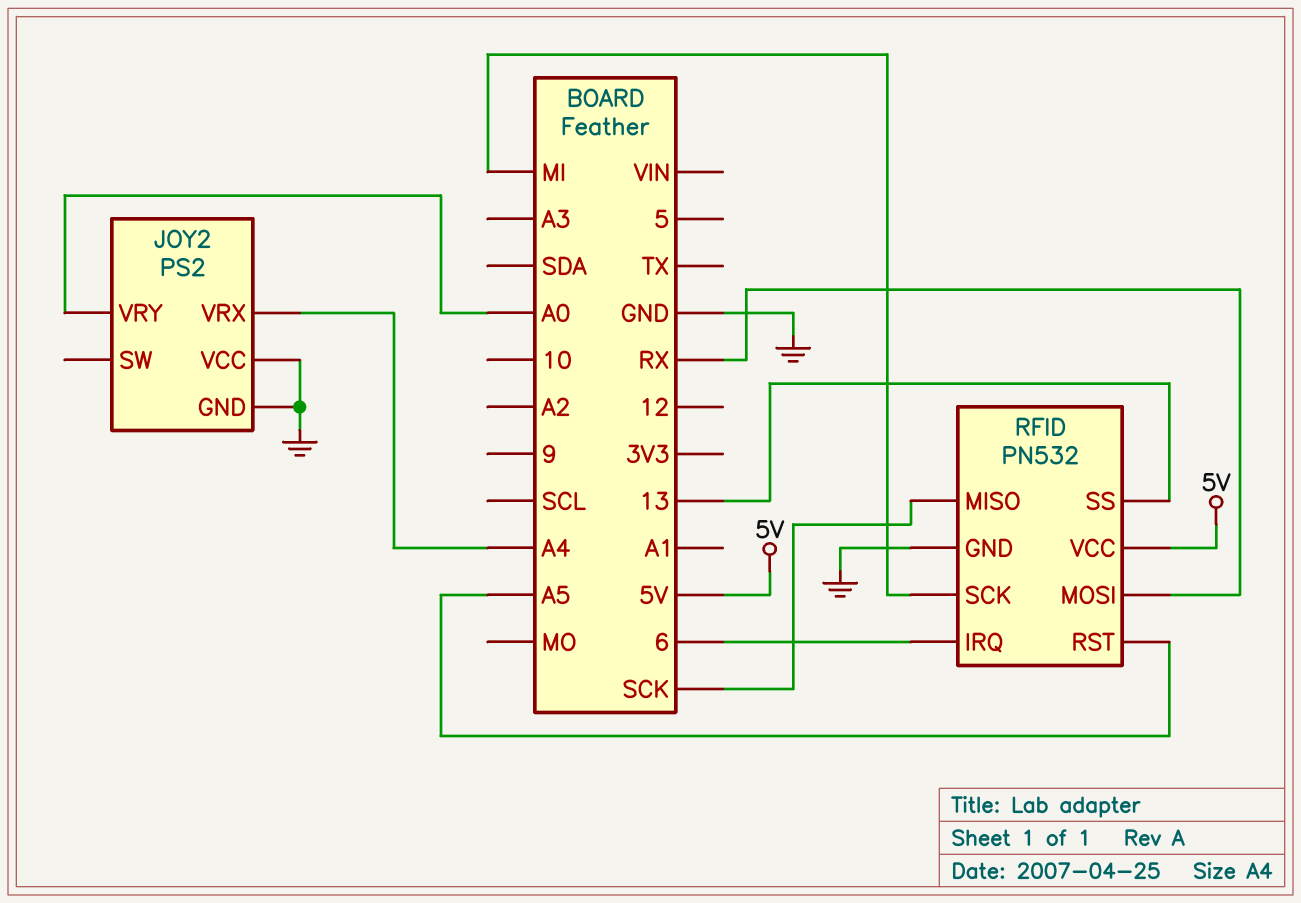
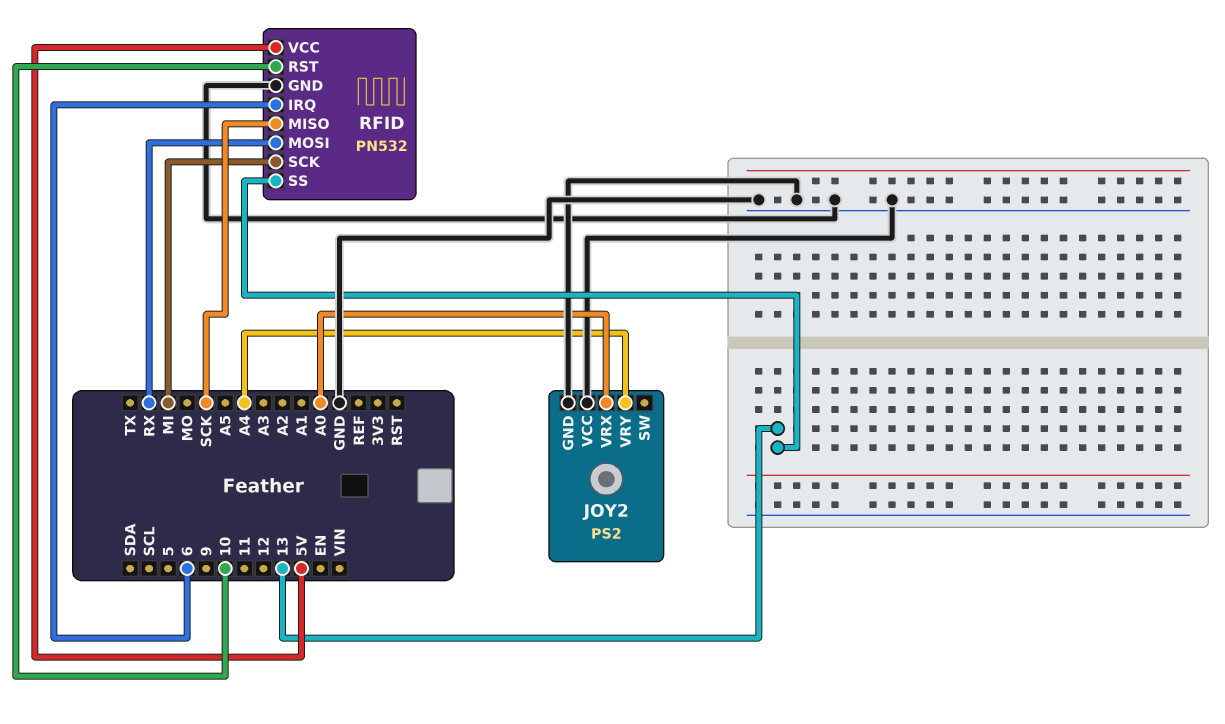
JOY2 pin VRX: A4 -> A0
JOY2 pin VRY: A0 -> A4
RFID pin RST: A5 -> 10

